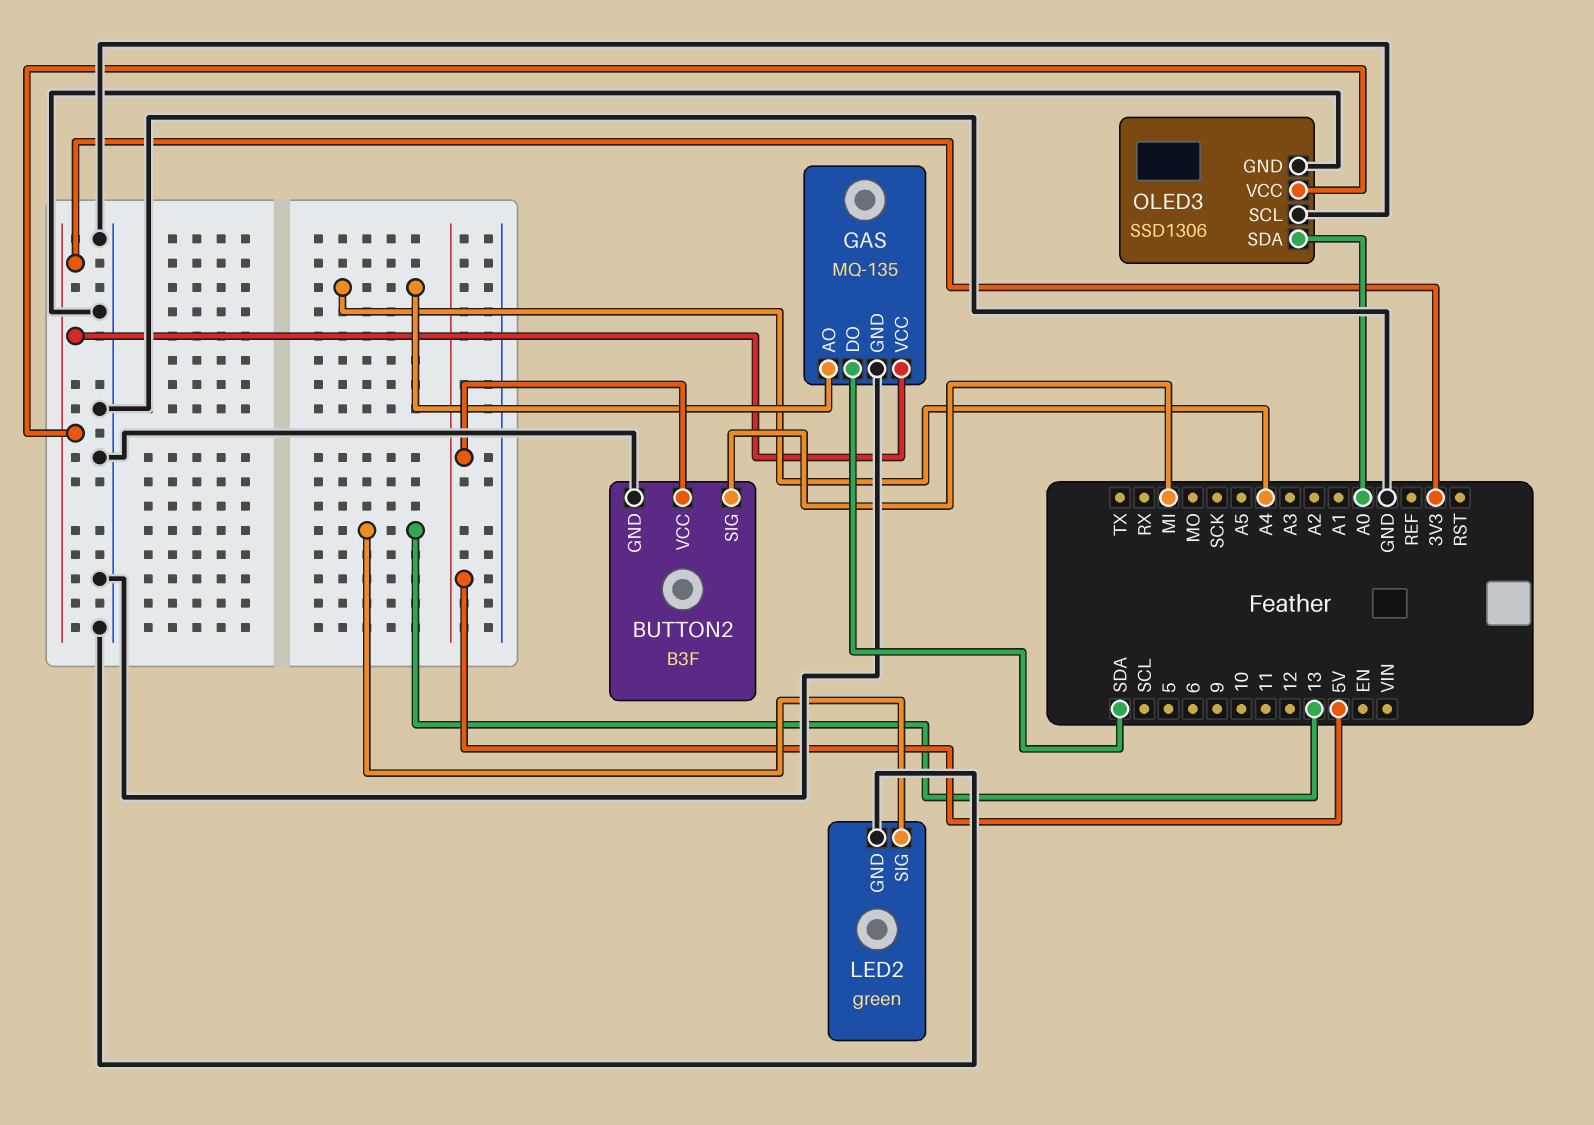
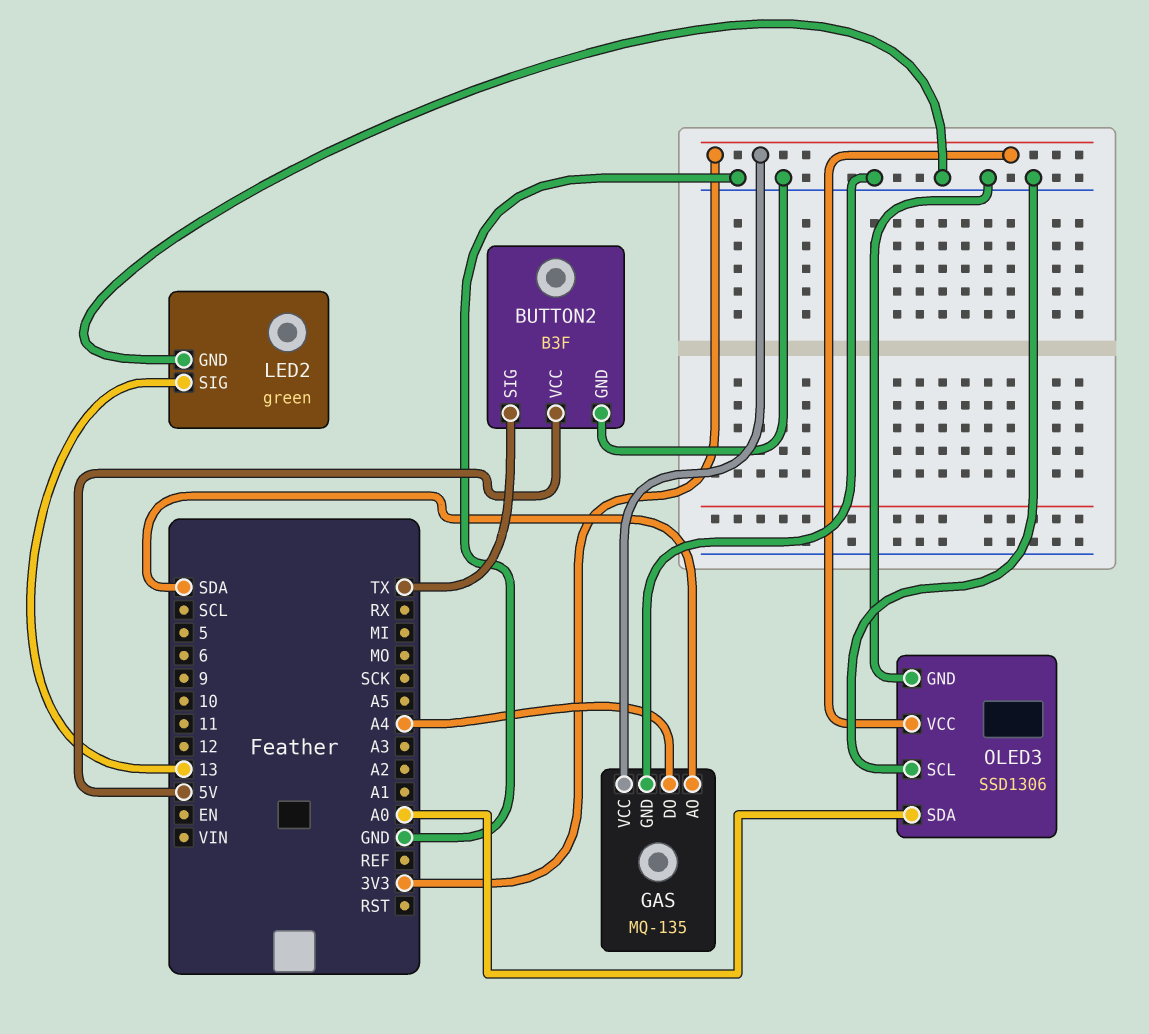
BUTTON2 pin SIG: MI -> TX
GAS pin AO: A4 -> SDA
GAS pin DO: SDA -> A4

